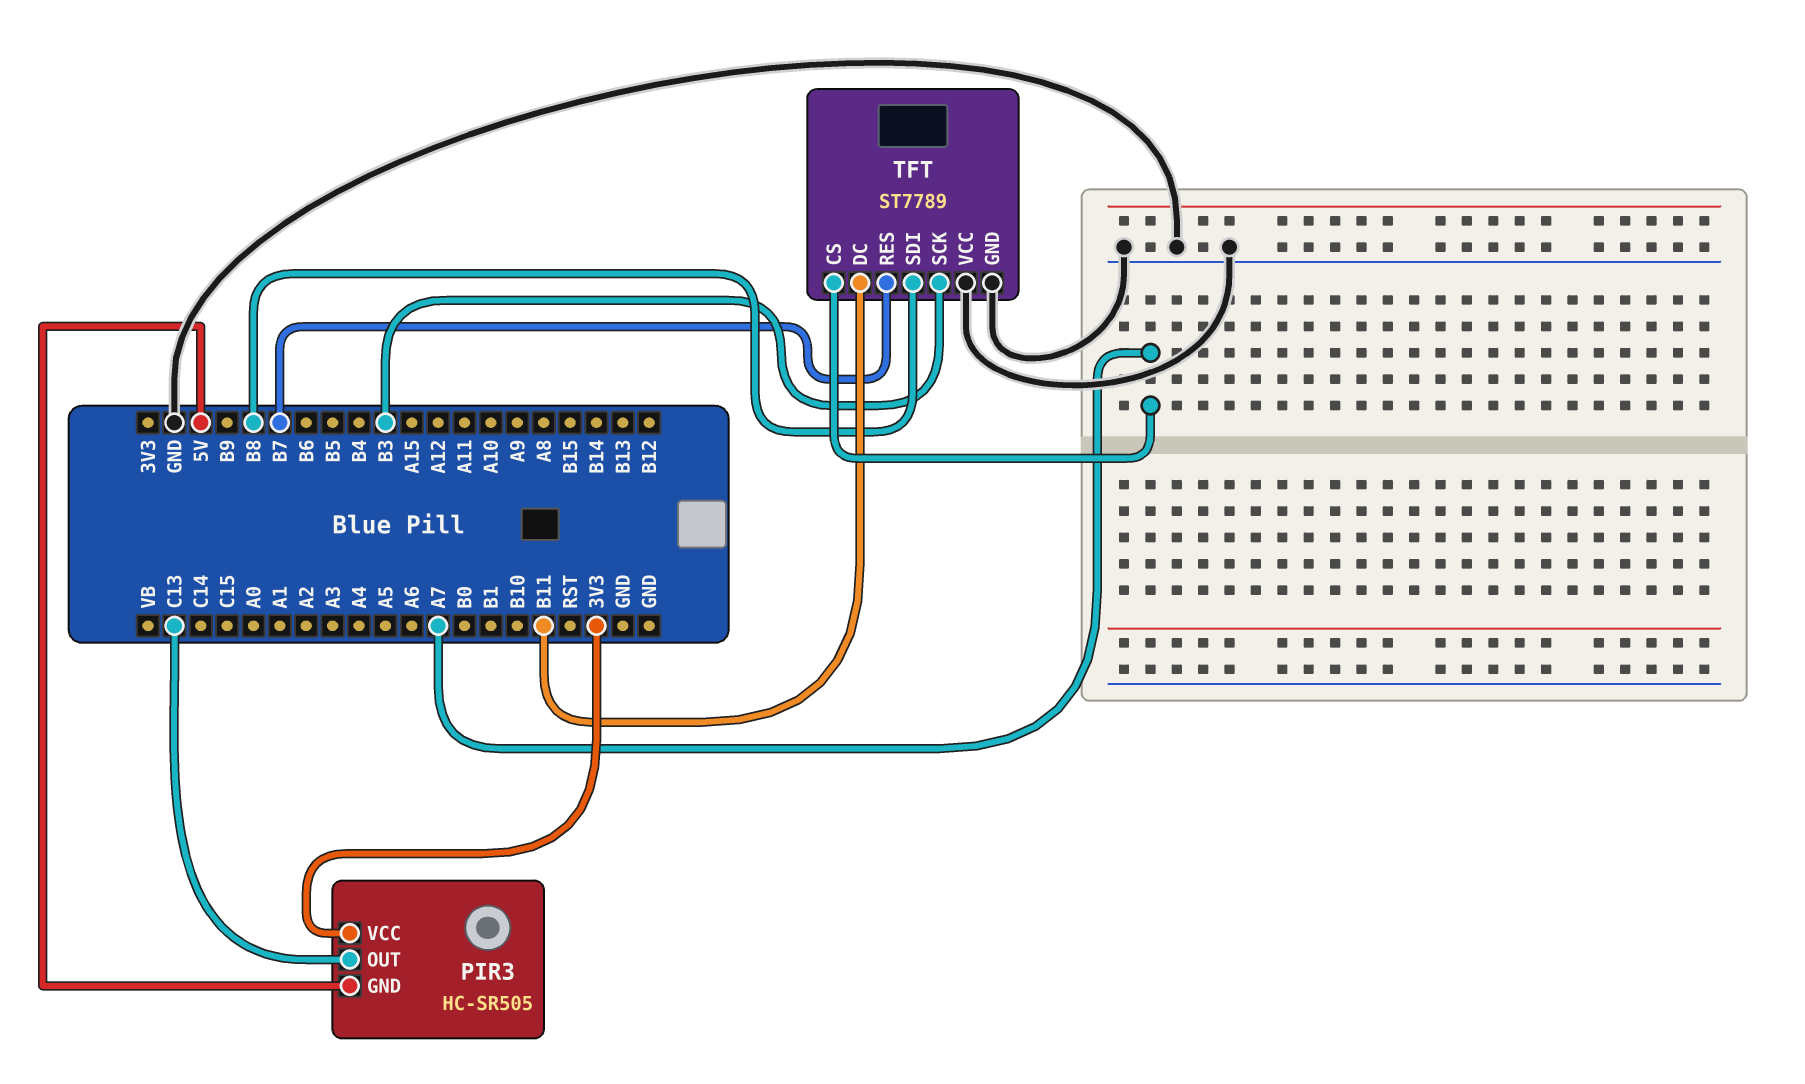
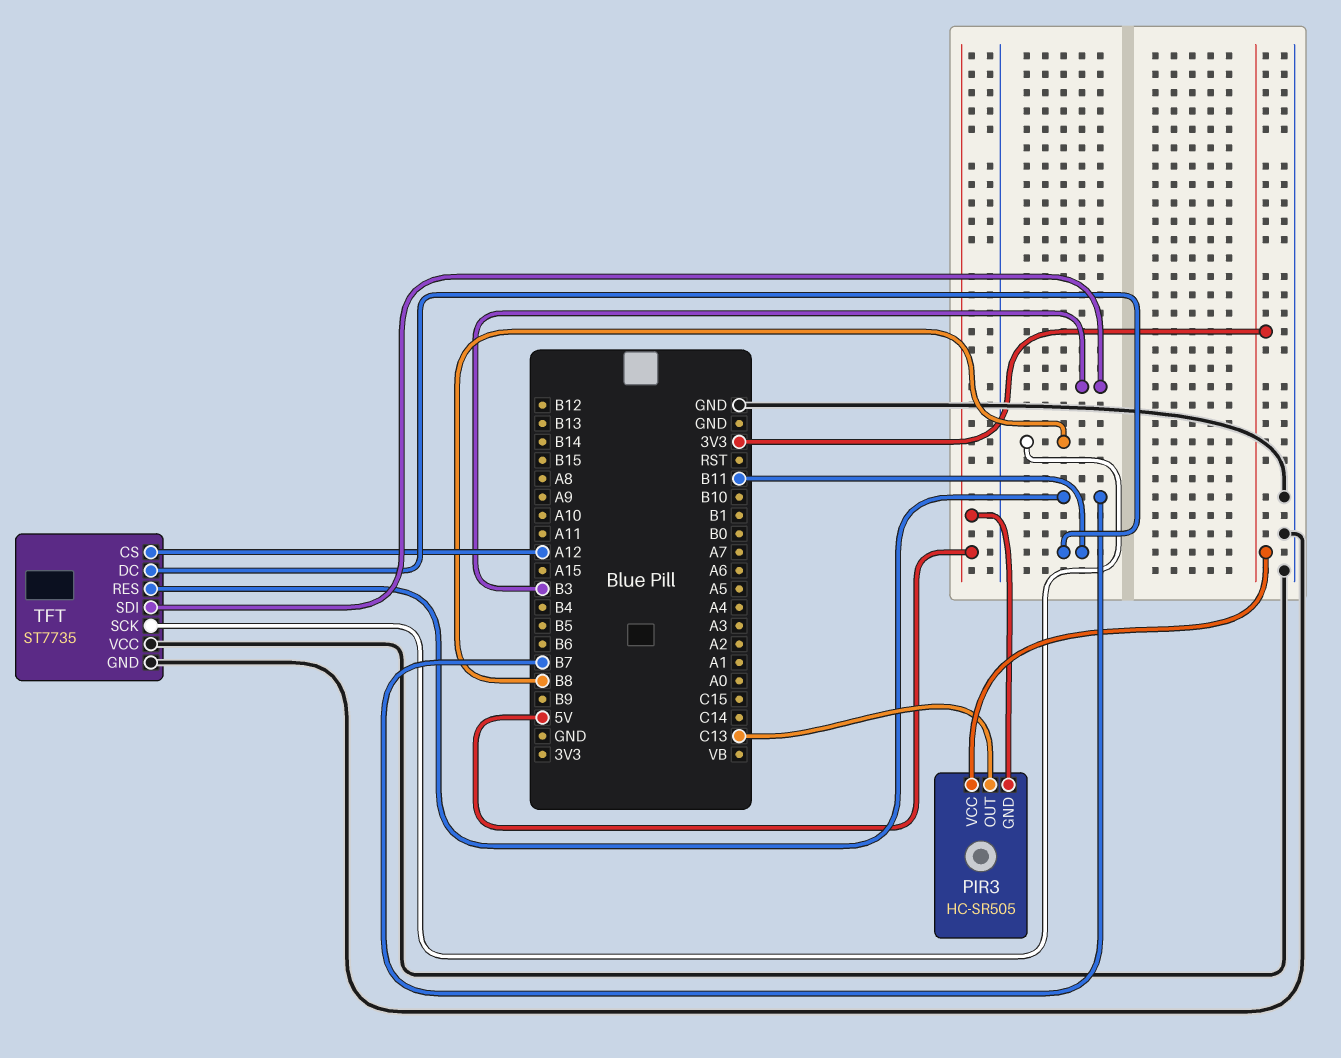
TFT: ST7789 -> ST7735
TFT pin CS: A7 -> A12
TFT pin SCK: B3 -> B8
TFT pin SDI: B8 -> B3

